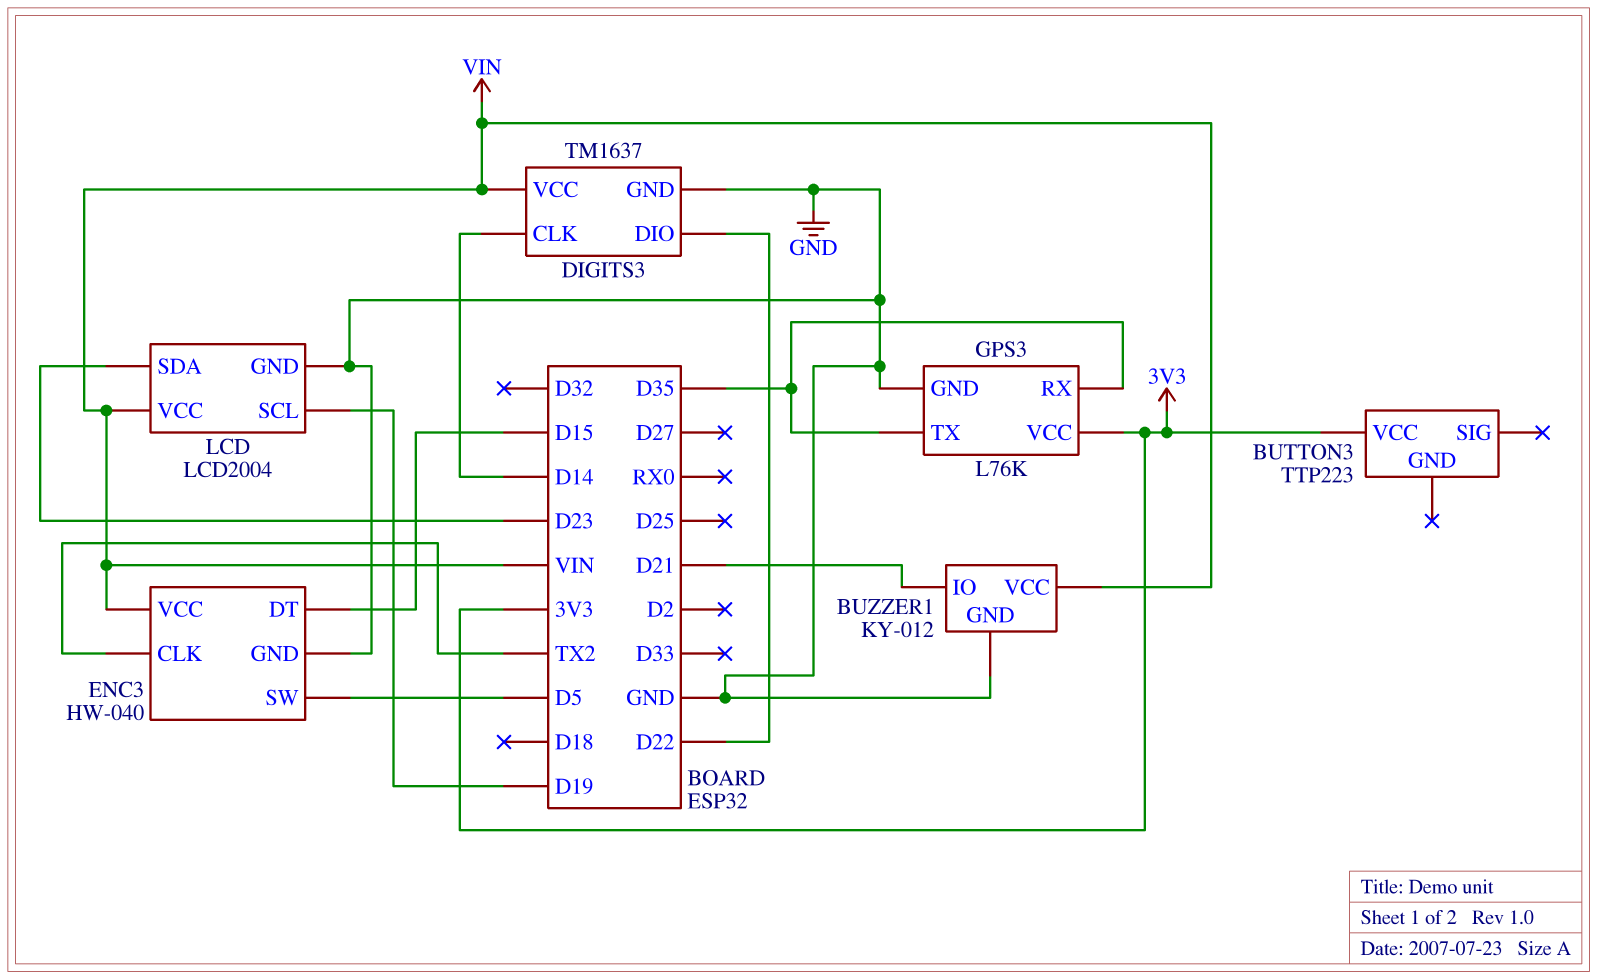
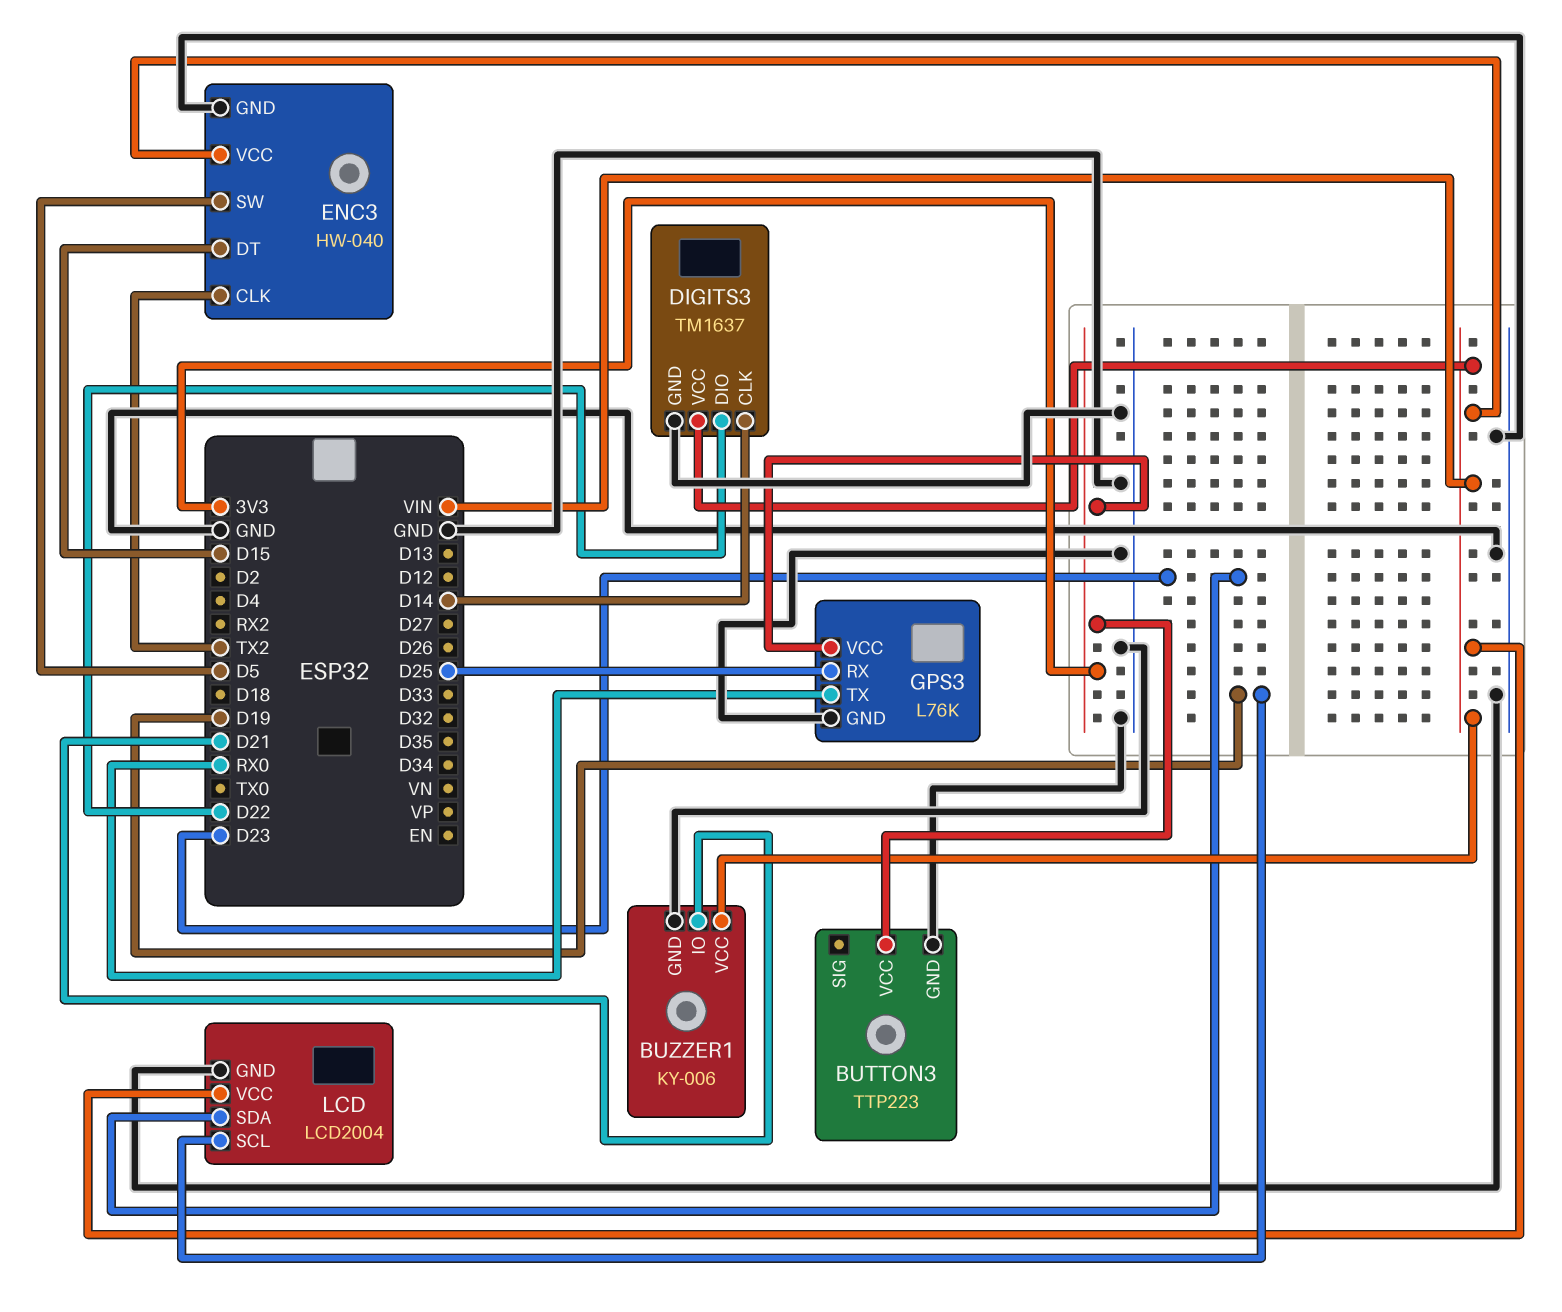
BUTTON3 pin GND: none -> GND
BUZZER1: KY-012 -> KY-006
GPS3 pin RX: D35 -> D25
GPS3 pin TX: D35 -> RX0

